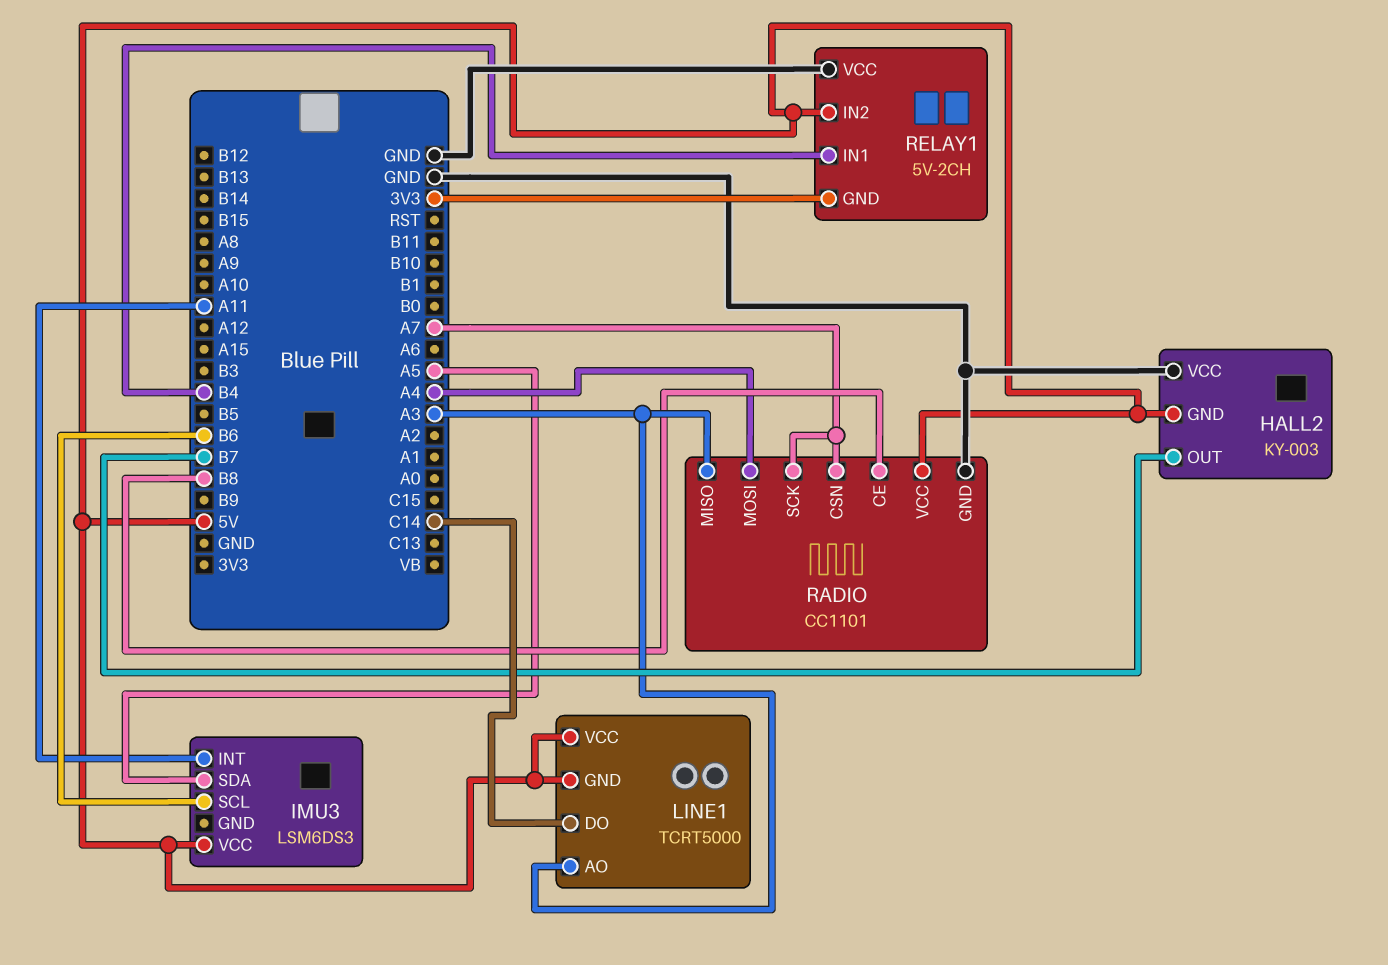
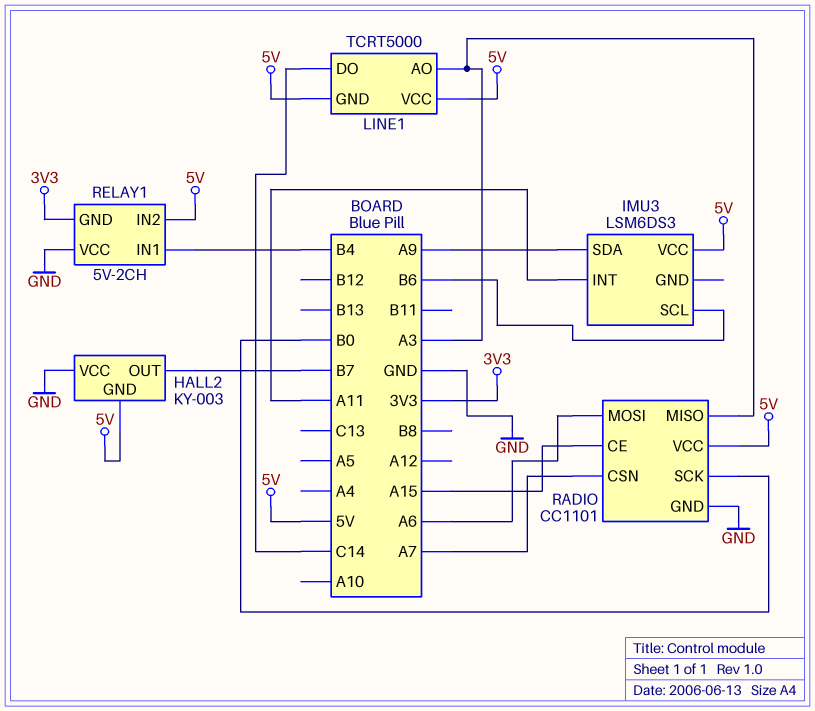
IMU3 pin SDA: A5 -> A9
RADIO pin CE: B8 -> A15
RADIO pin MOSI: A4 -> A6
RADIO pin SCK: A7 -> B0

